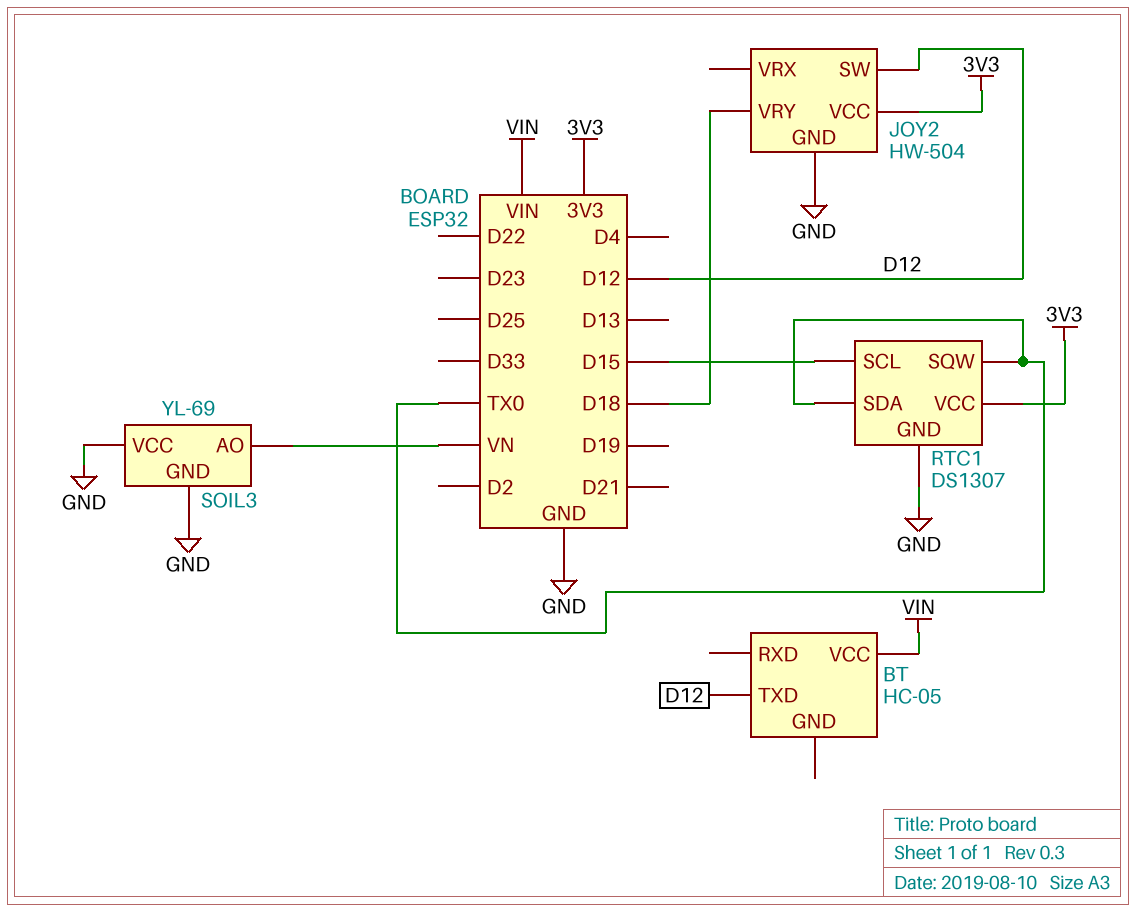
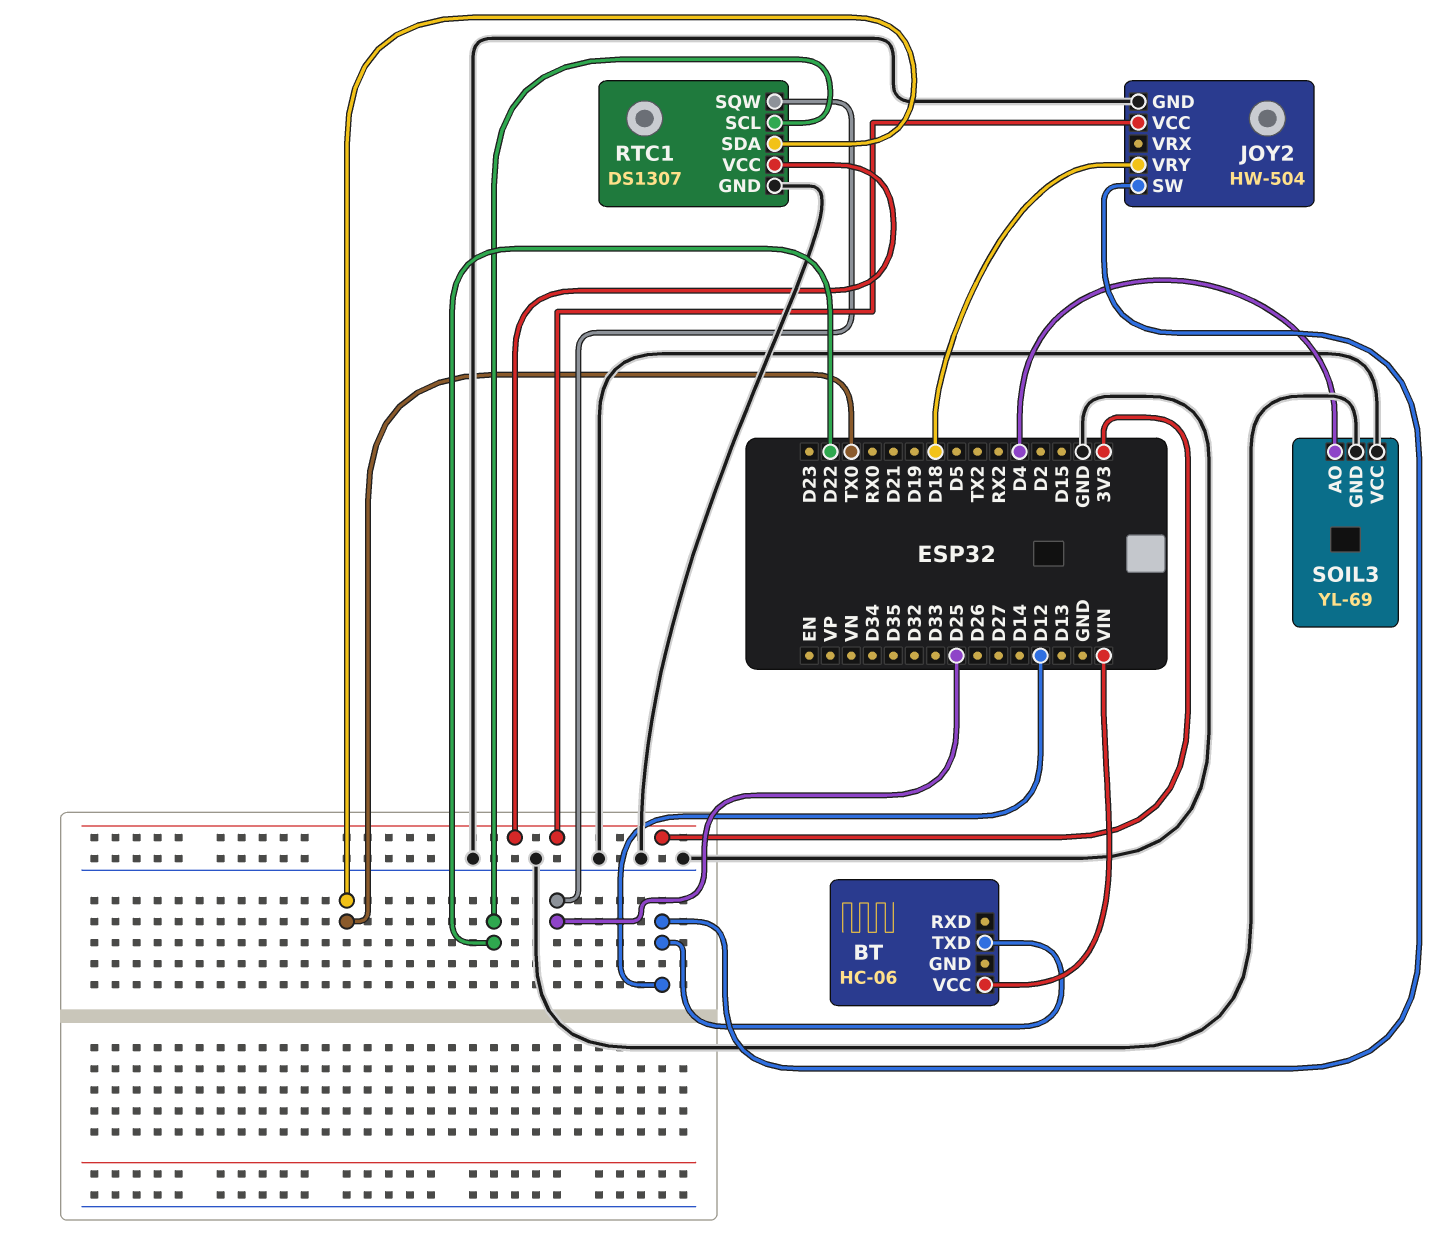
BT: HC-05 -> HC-06
RTC1 pin SCL: D15 -> D22
RTC1 pin SQW: TX0 -> D25
SOIL3 pin AO: VN -> D4

